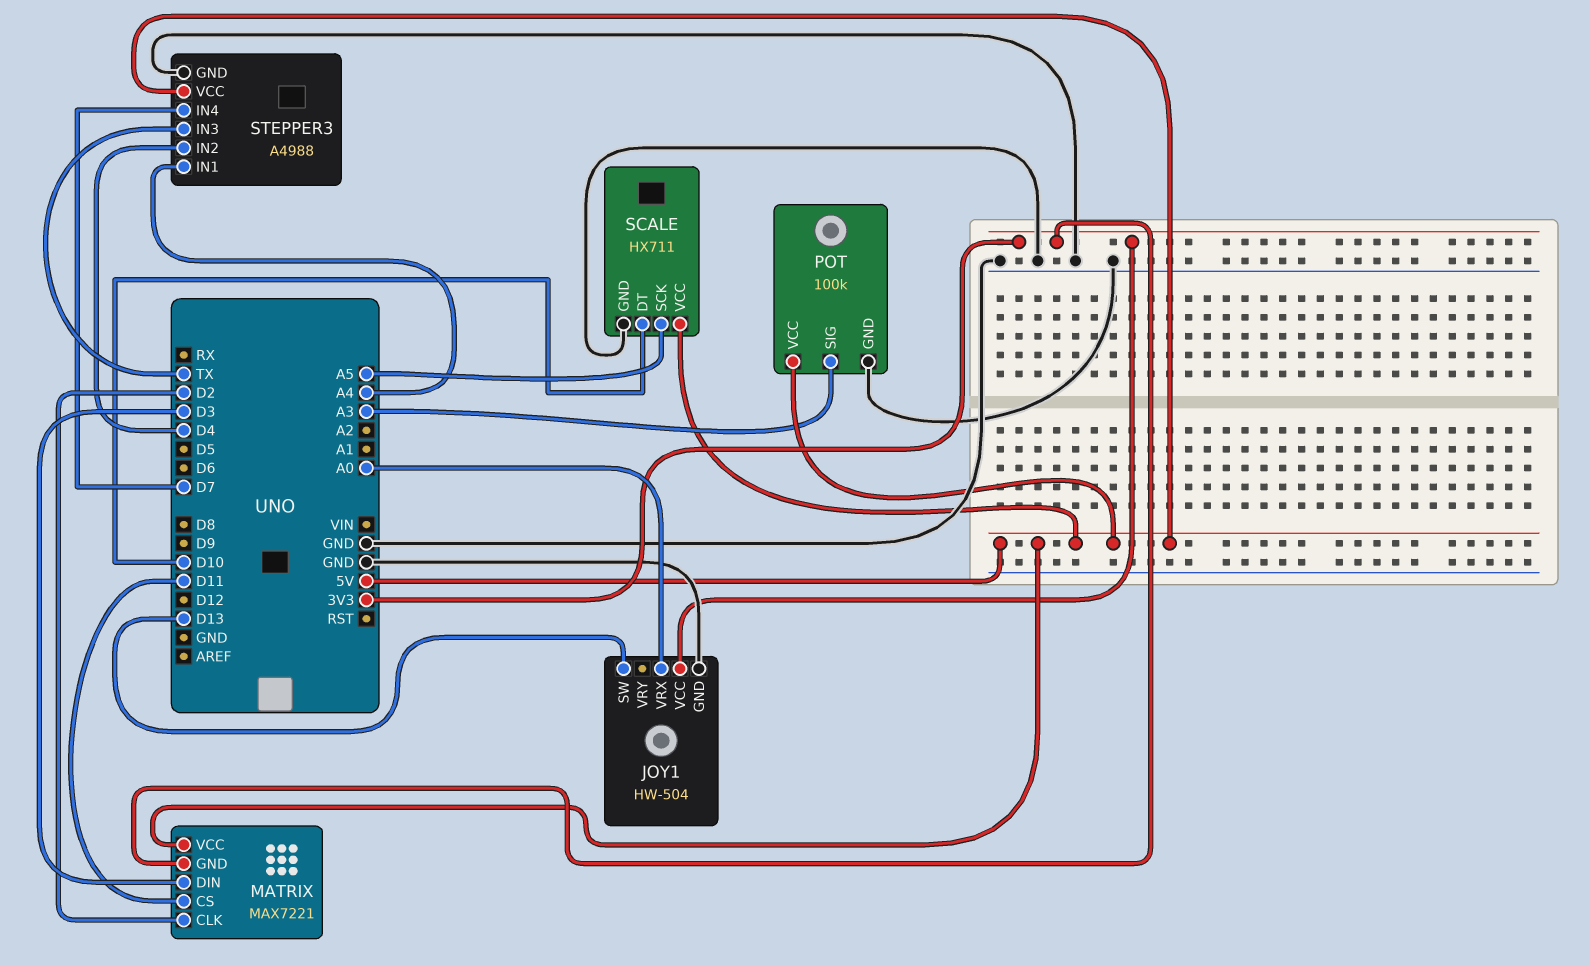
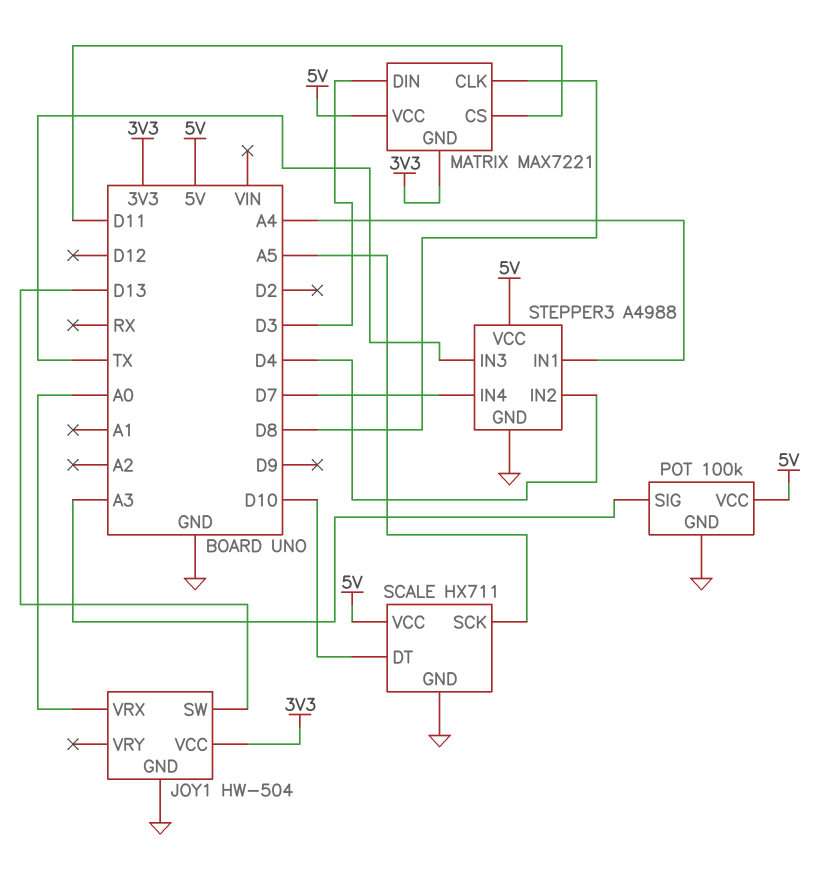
MATRIX pin CLK: D2 -> D8

